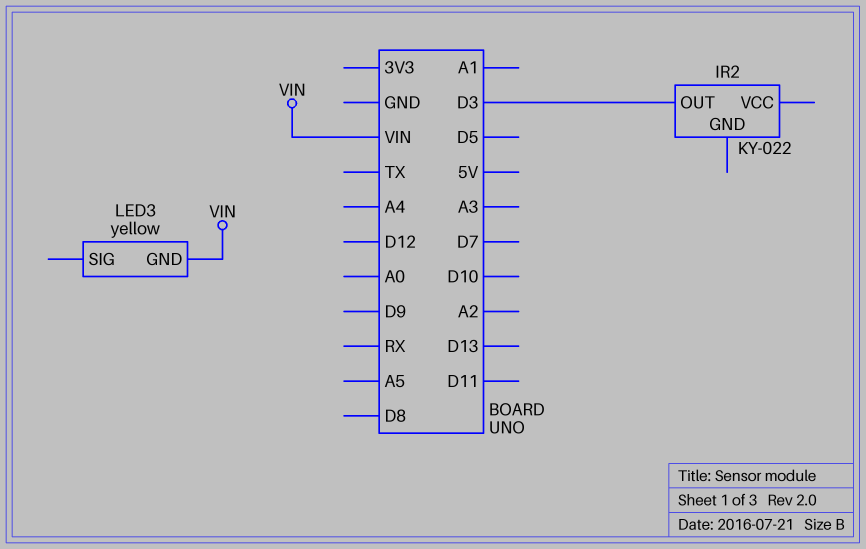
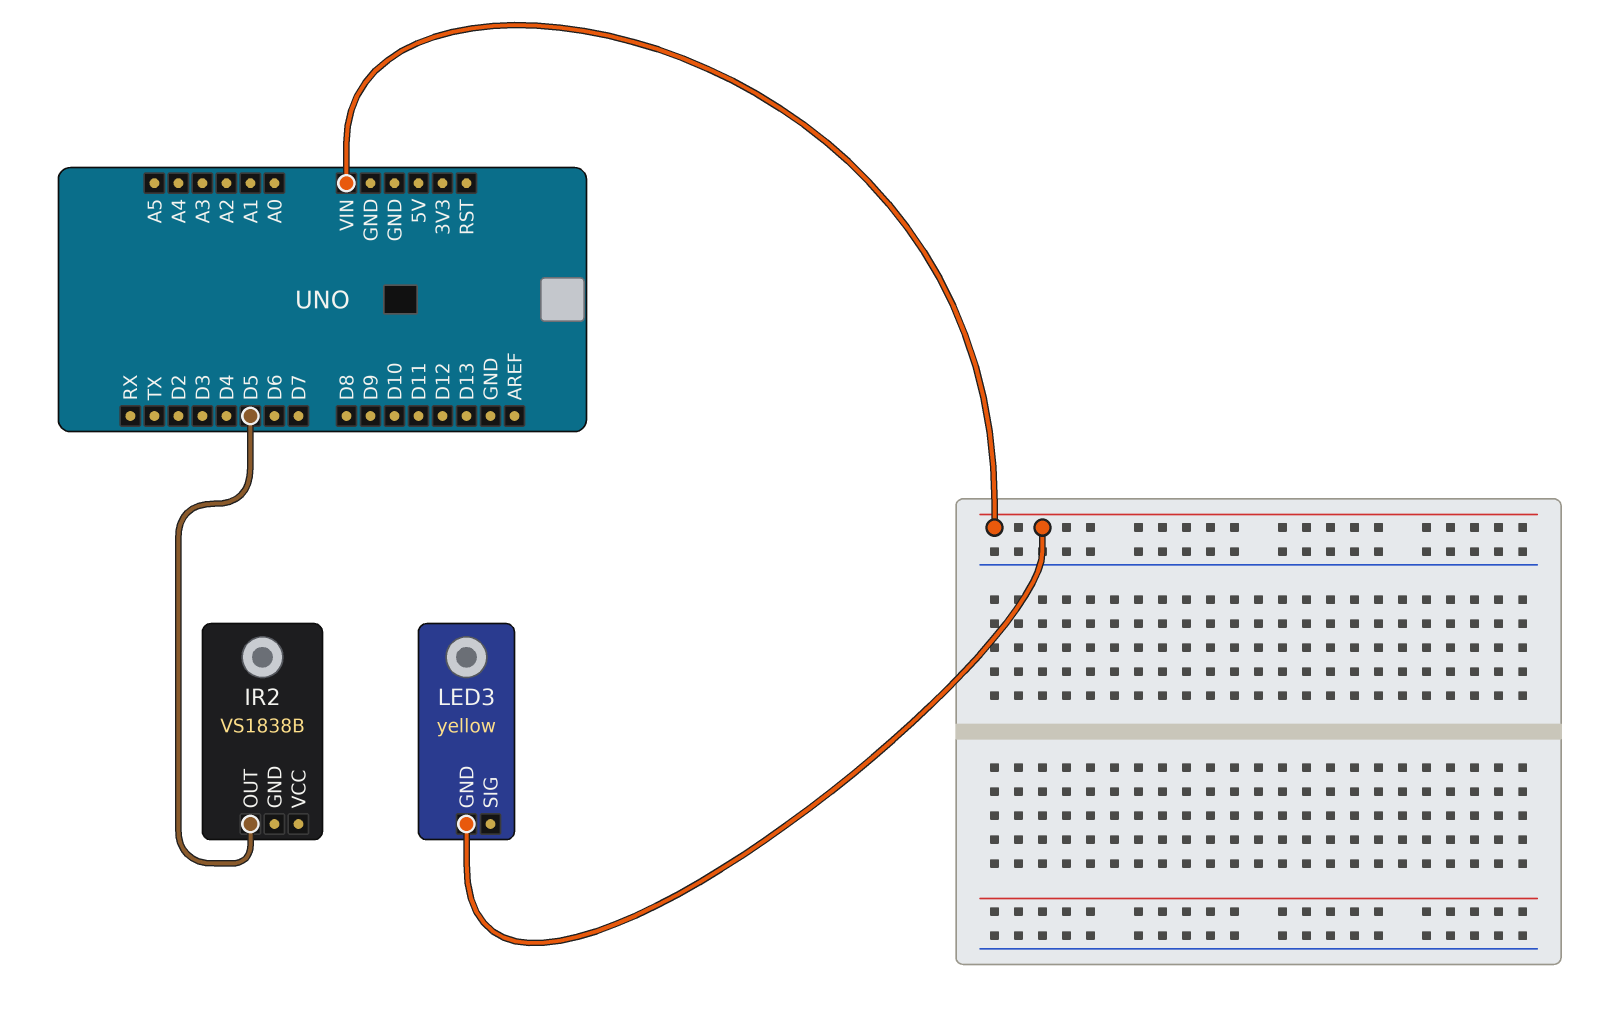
IR2: KY-022 -> VS1838B
IR2 pin OUT: D3 -> D5

